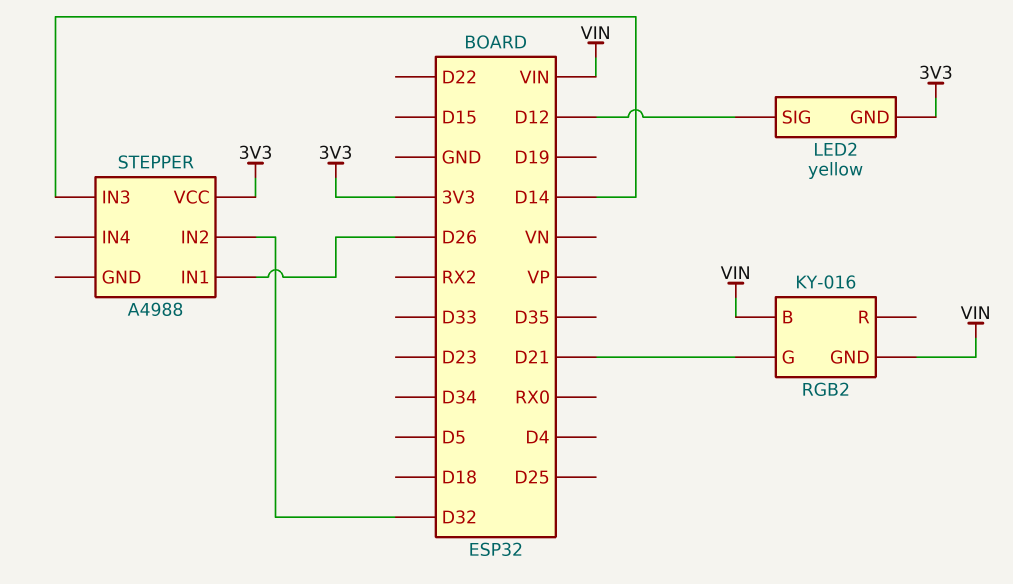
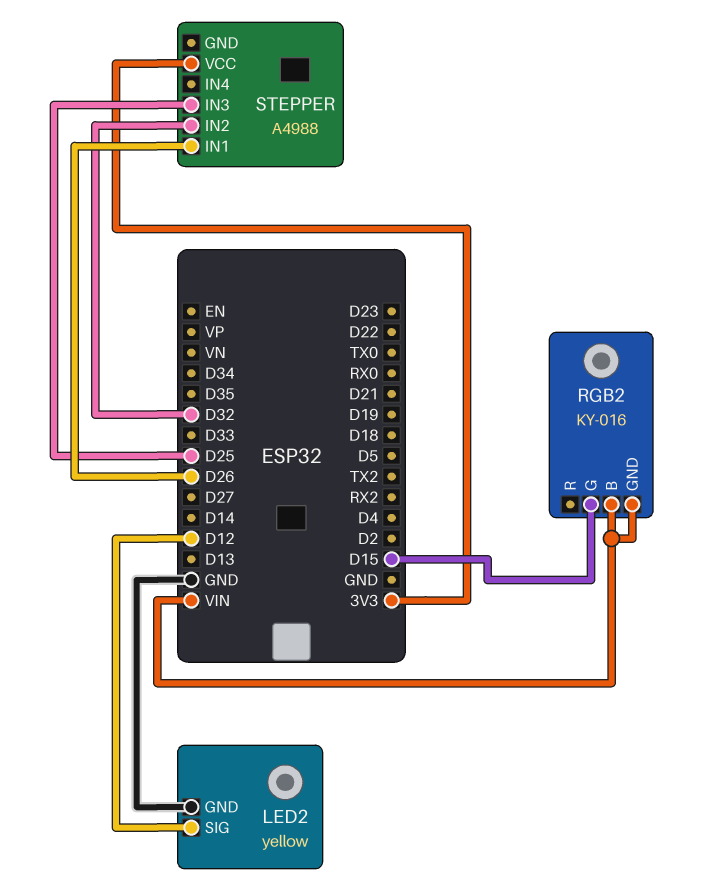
LED2 pin GND: 3V3 -> GND
RGB2 pin G: D21 -> D15
STEPPER pin IN3: D14 -> D25

